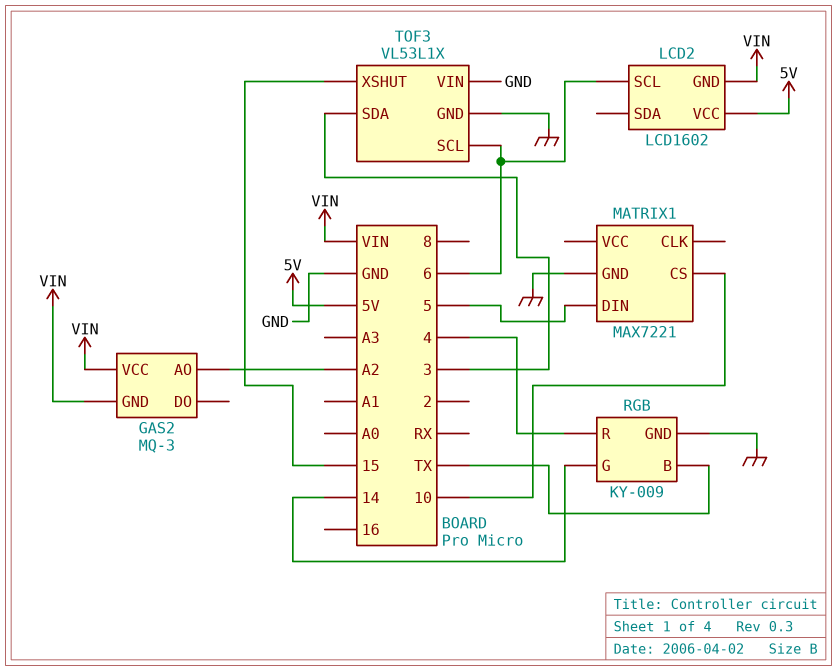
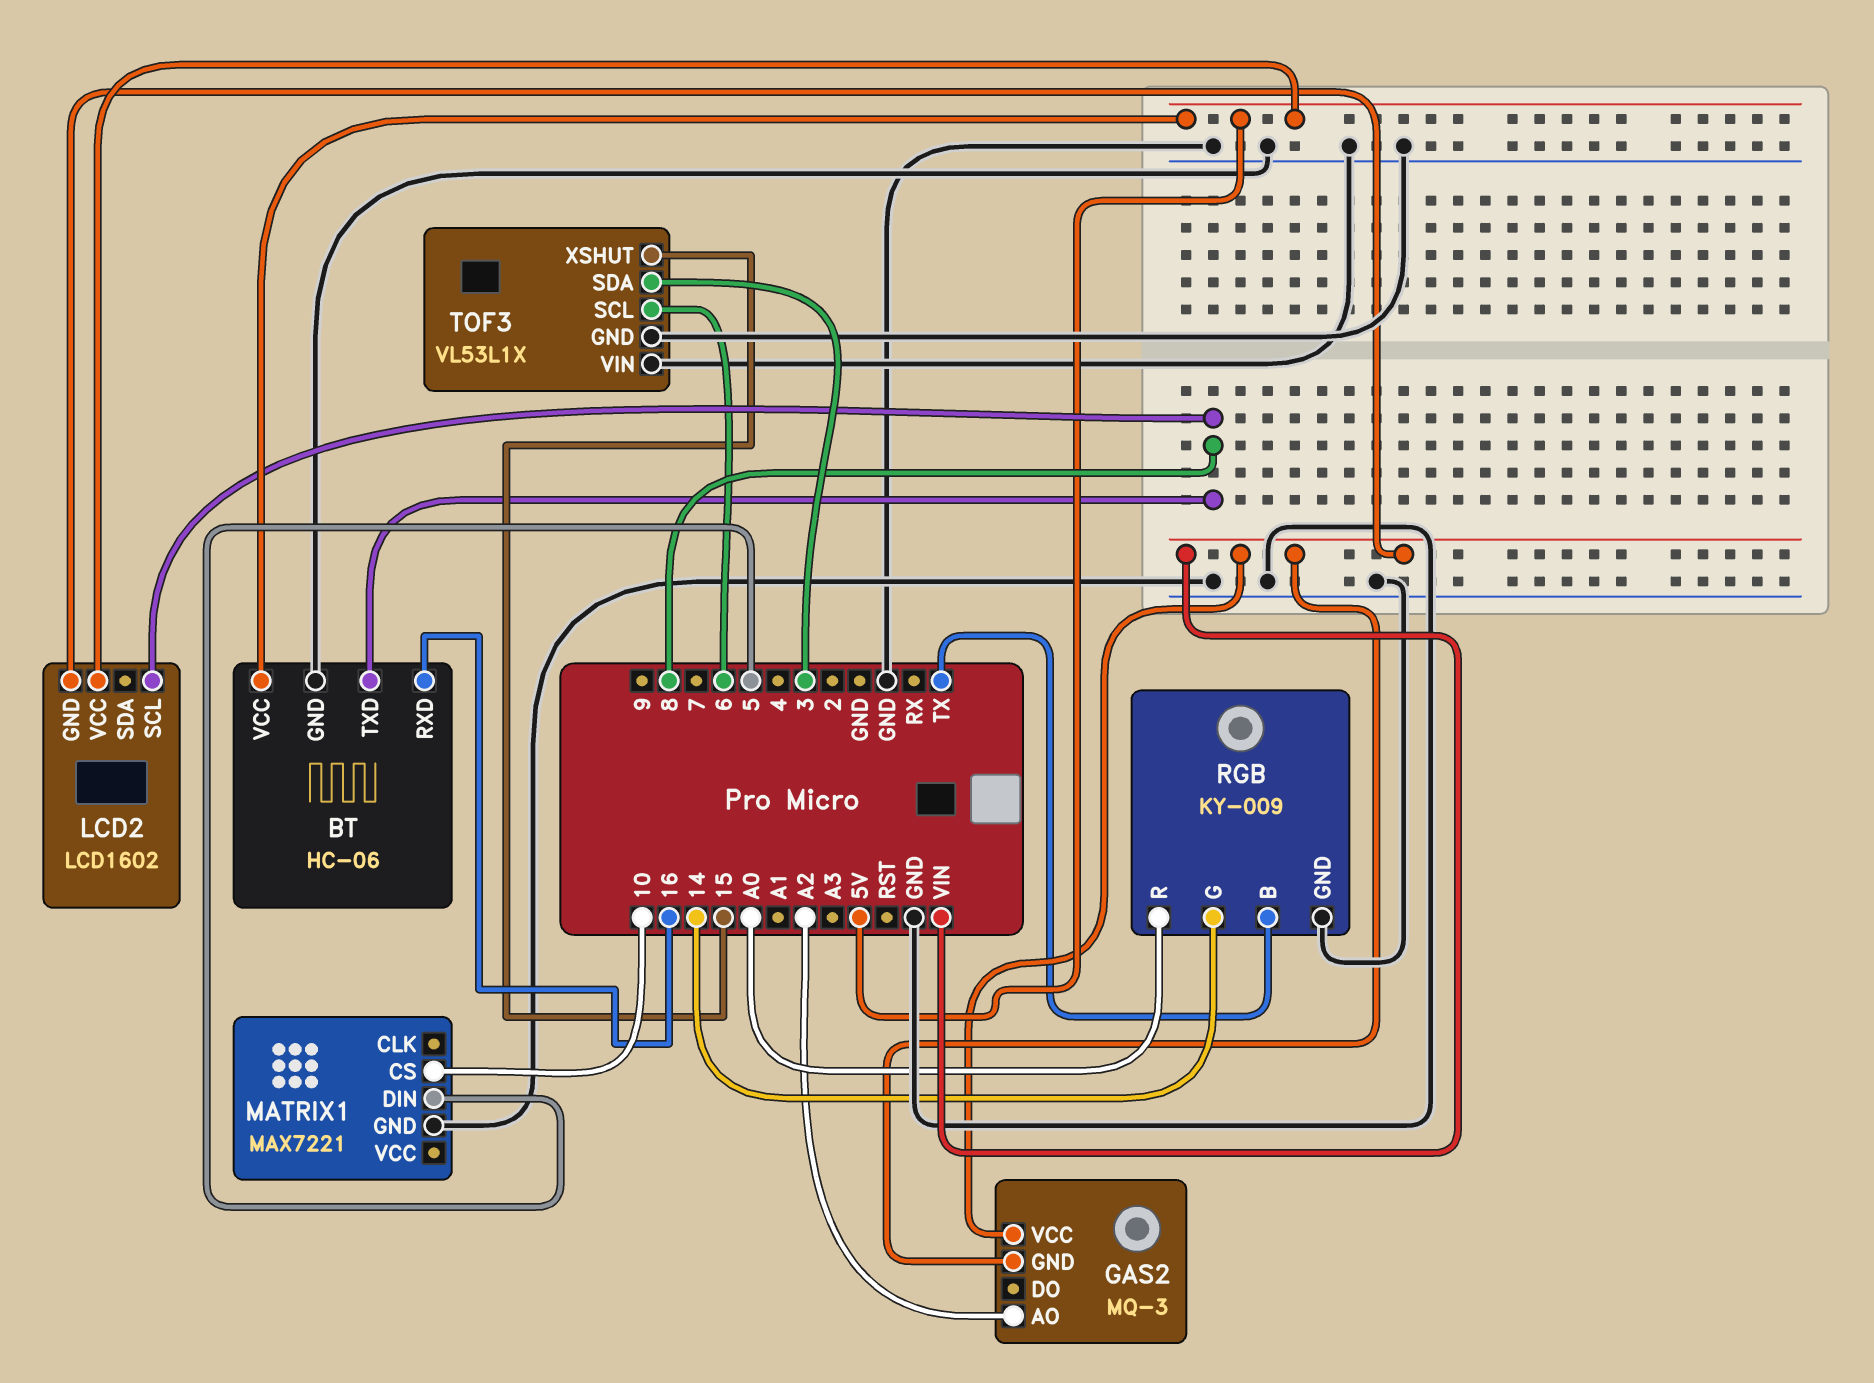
BT: none -> HC-06
BT pin GND: none -> GND
BT pin RXD: none -> 16
BT pin TXD: none -> 8
BT pin VCC: none -> 5V
LCD2 pin SCL: 6 -> 8
RGB pin R: 4 -> A0

